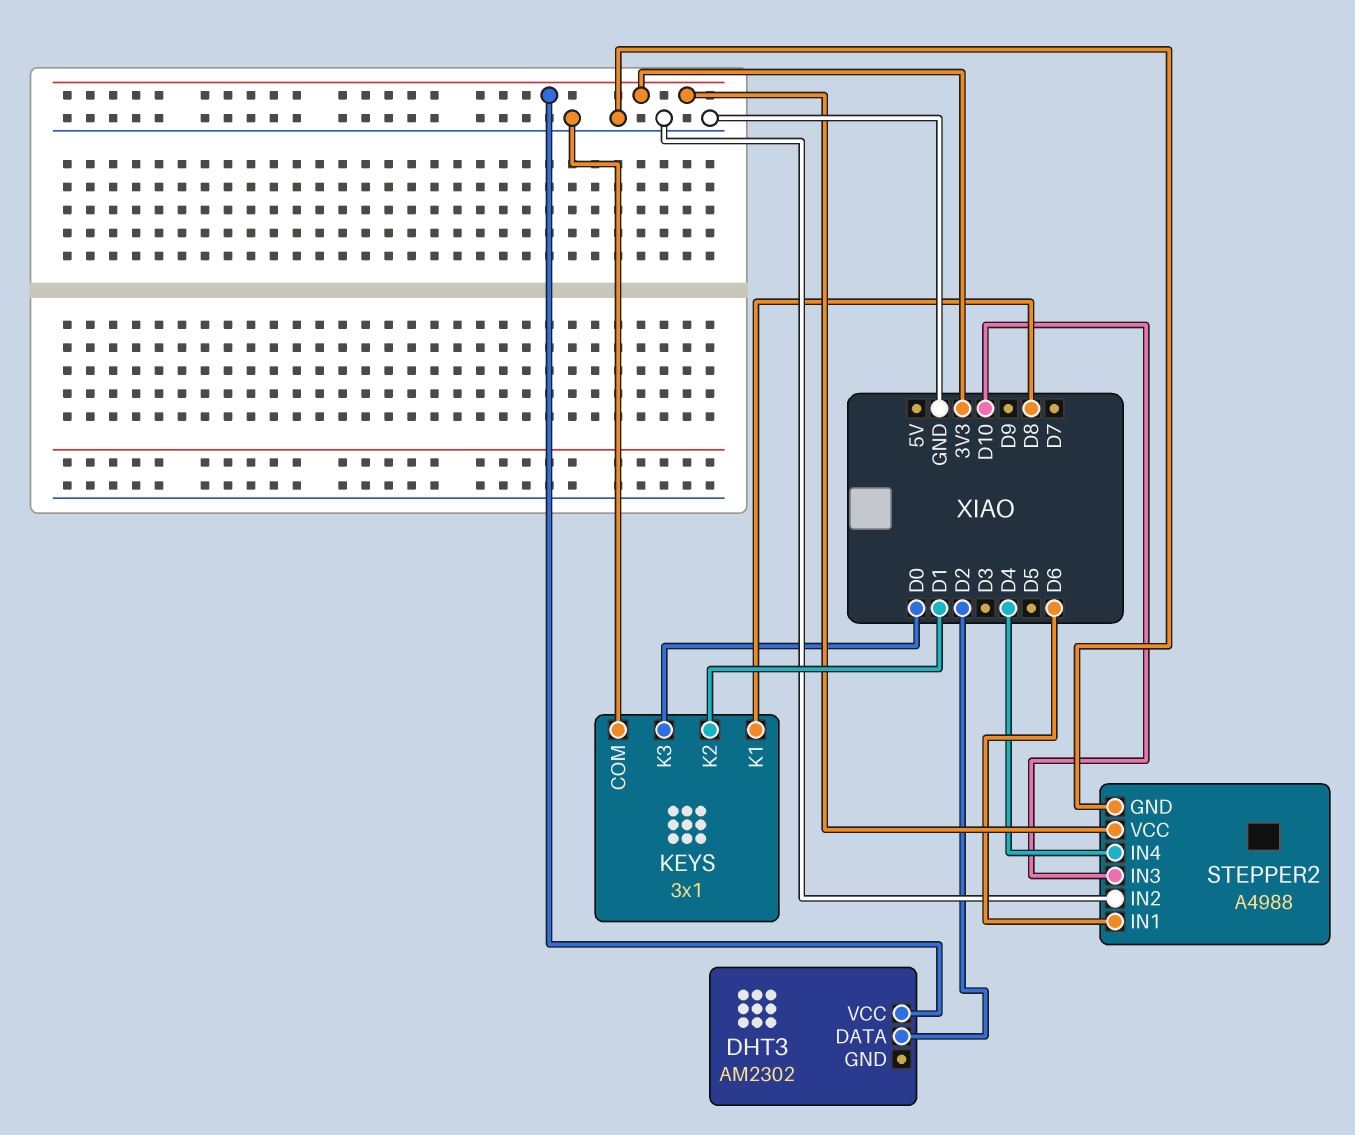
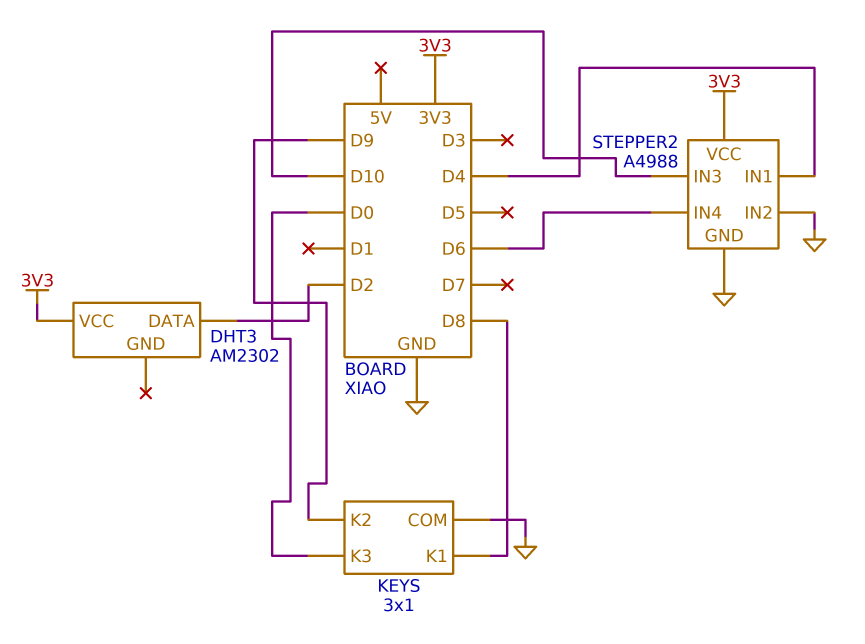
KEYS pin K2: D1 -> D9
STEPPER2 pin IN1: D6 -> D4
STEPPER2 pin IN4: D4 -> D6

